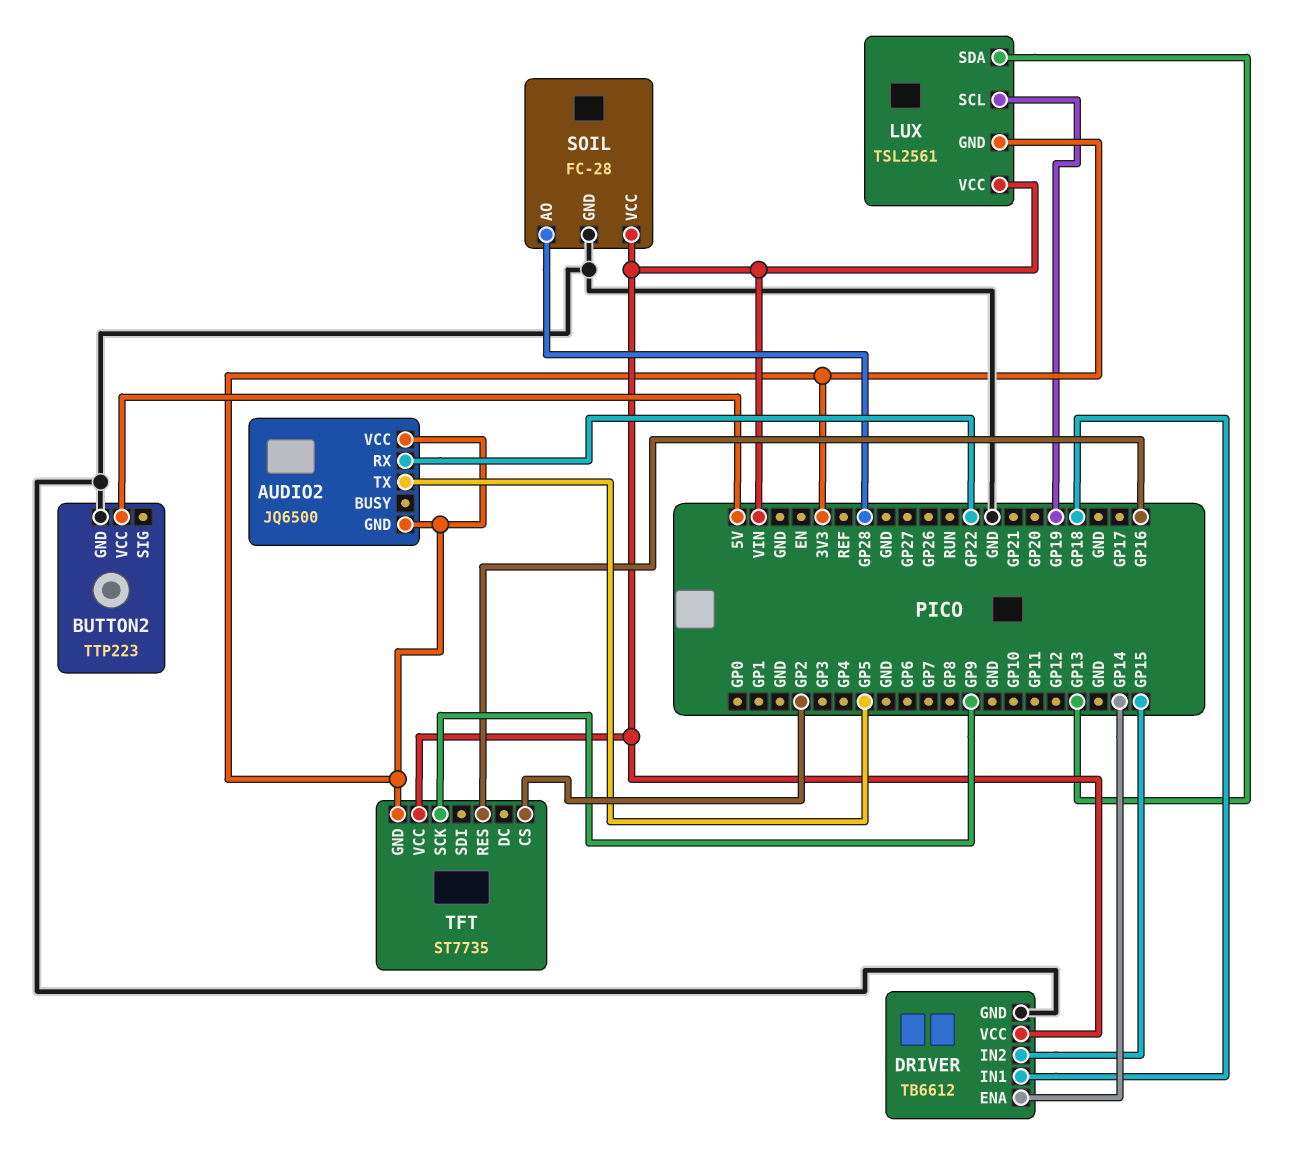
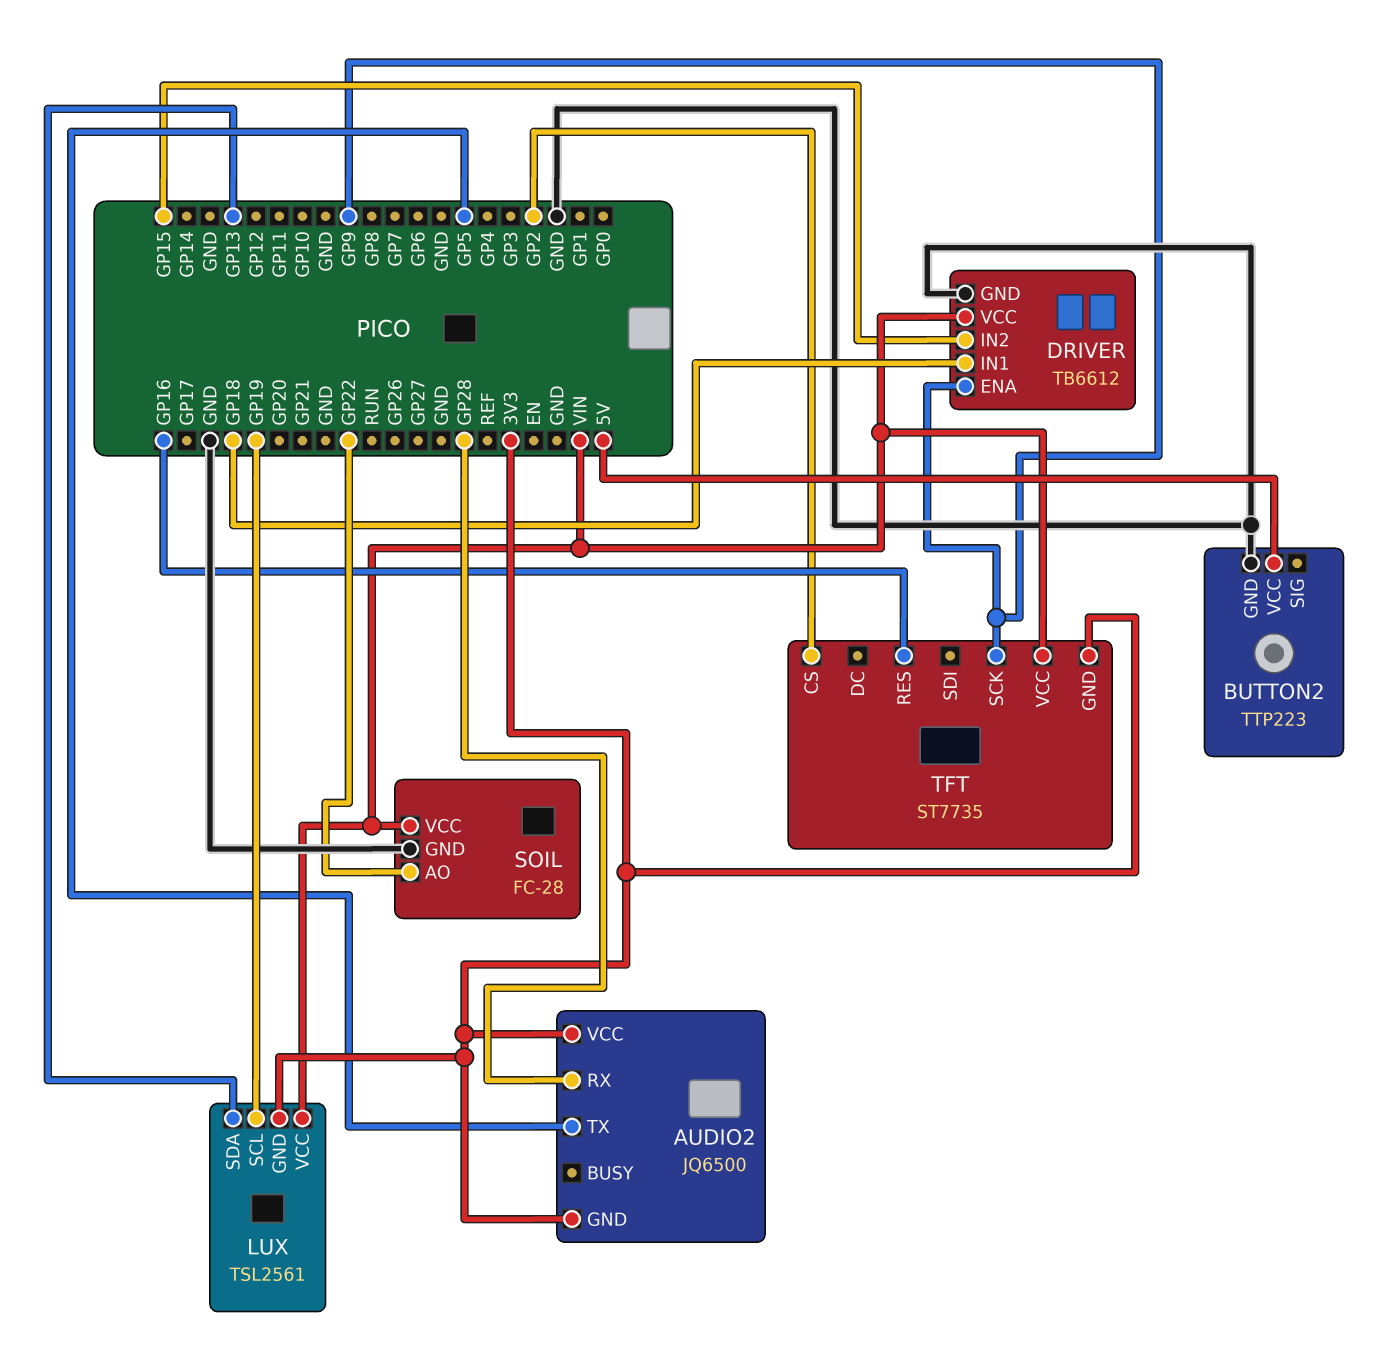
AUDIO2 pin RX: GP22 -> GP28
DRIVER pin ENA: GP14 -> GP9
SOIL pin AO: GP28 -> GP22

